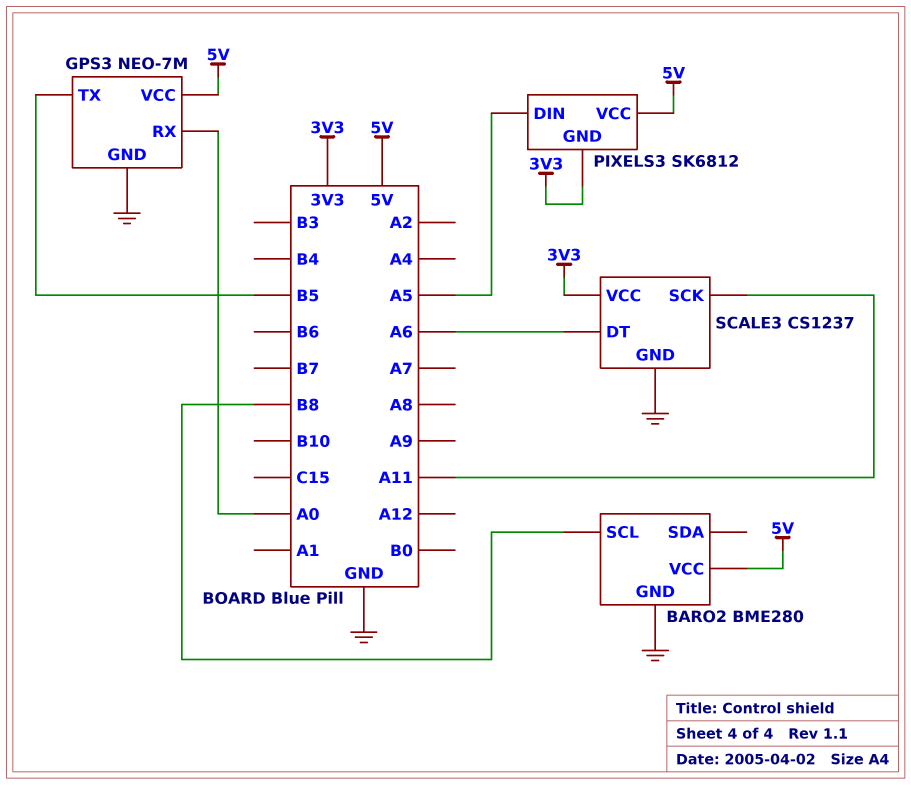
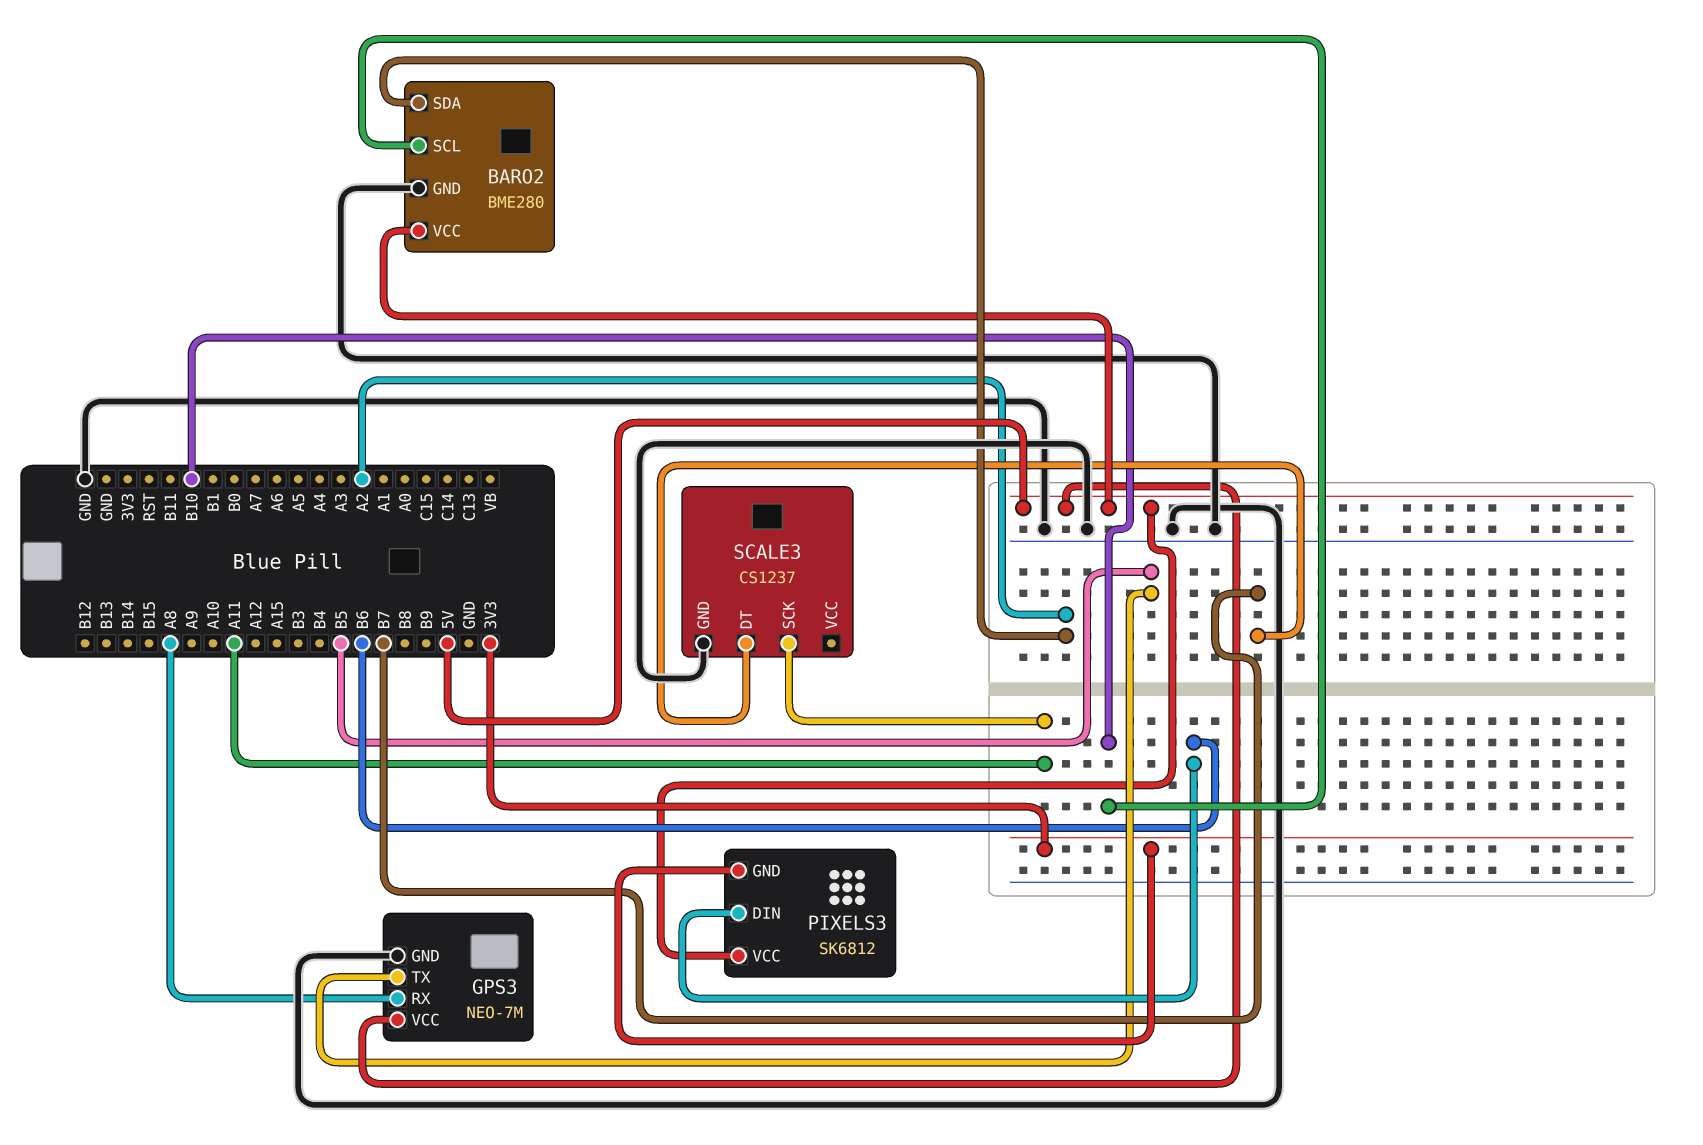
BARO2 pin SCL: B8 -> B10
BARO2 pin SDA: none -> A2
GPS3 pin RX: A0 -> A8
PIXELS3 pin DIN: A5 -> B6
SCALE3 pin DT: A6 -> B7
SCALE3 pin VCC: 3V3 -> none

